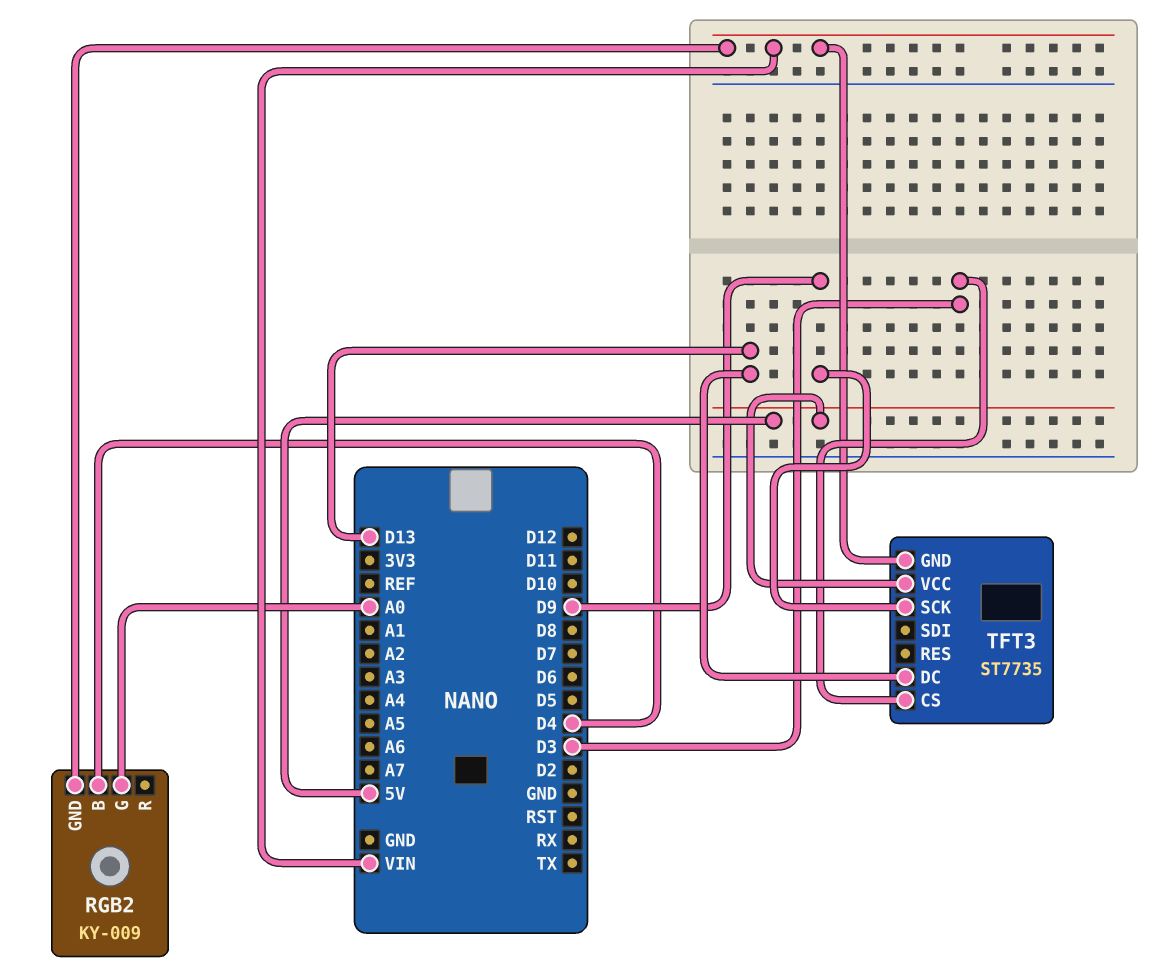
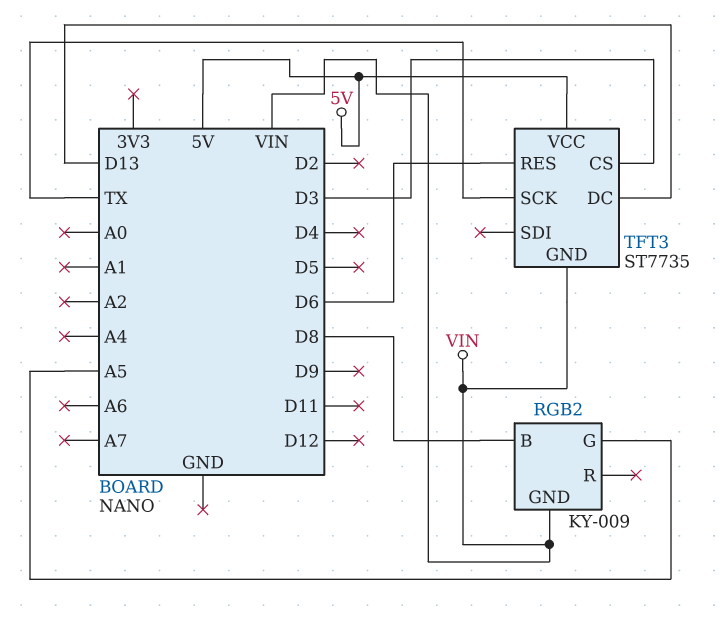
RGB2 pin B: D4 -> D8
RGB2 pin G: A0 -> A5
TFT3 pin RES: none -> D6
TFT3 pin SCK: D9 -> TX

